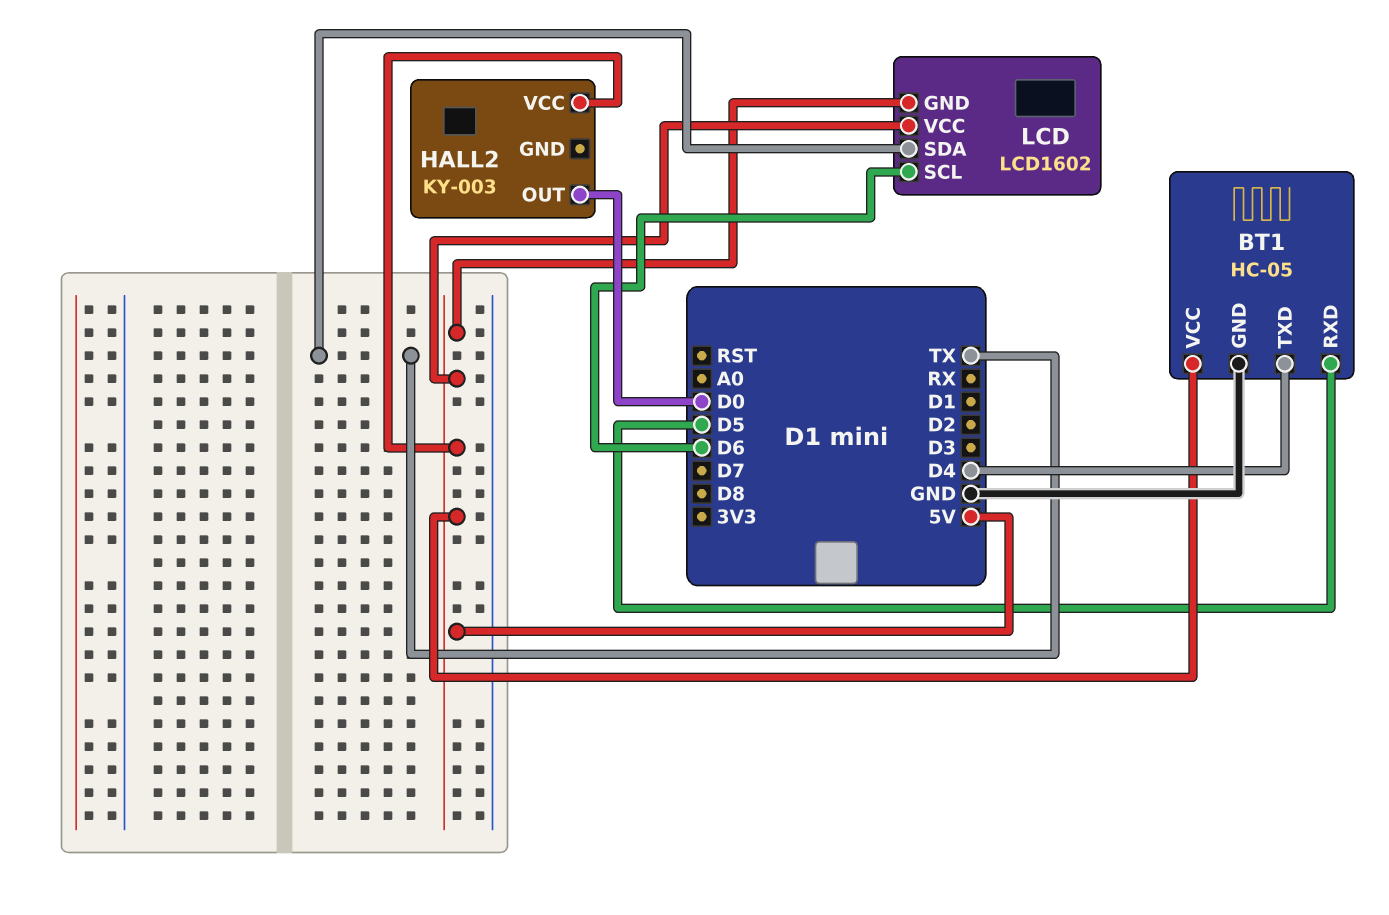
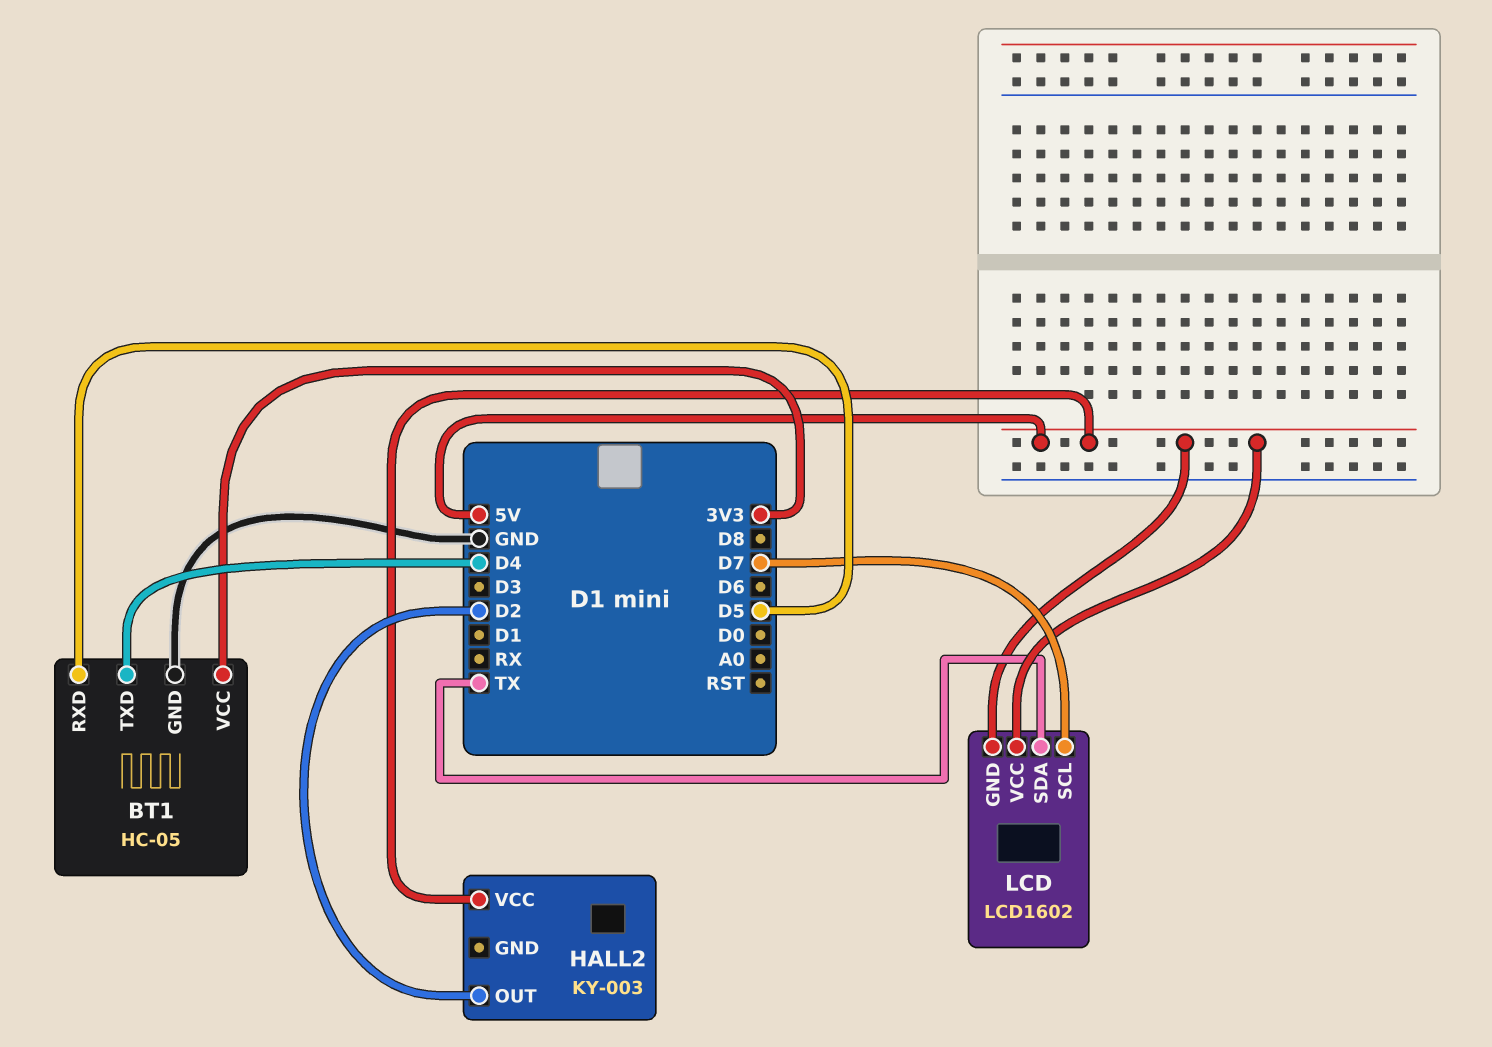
BT1 pin VCC: 5V -> 3V3
HALL2 pin OUT: D0 -> D2
LCD pin SCL: D6 -> D7

